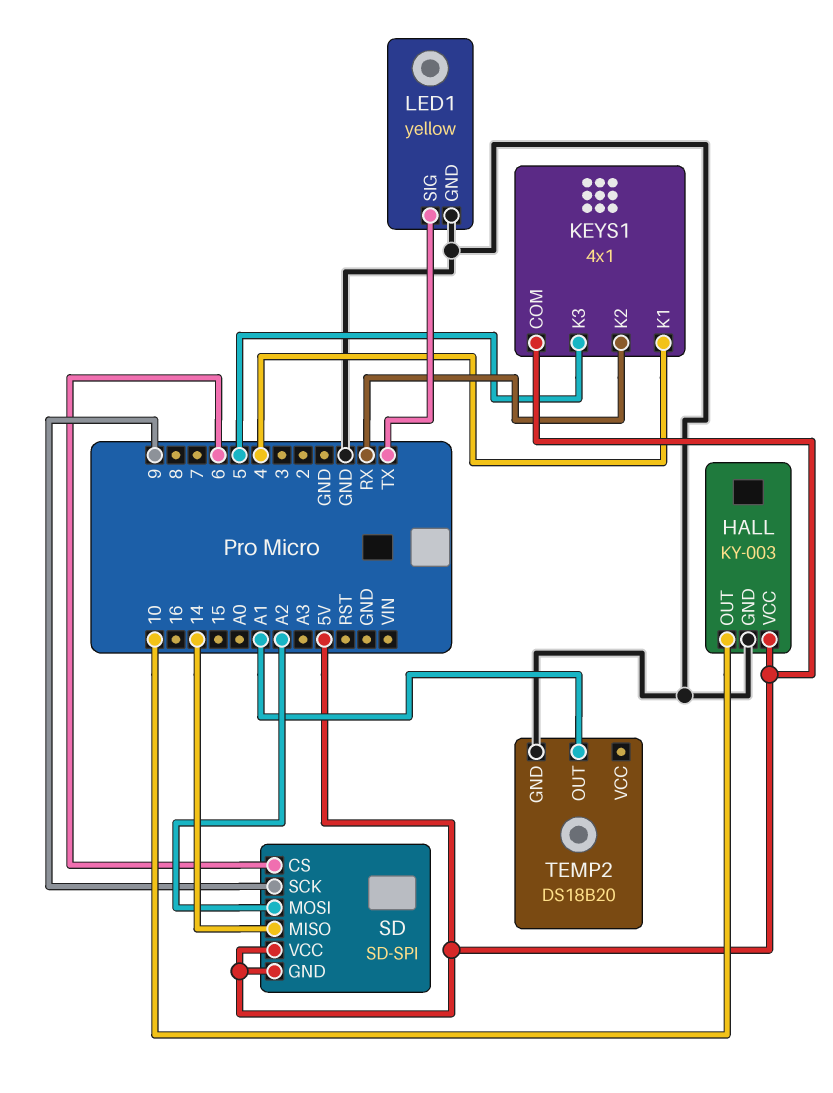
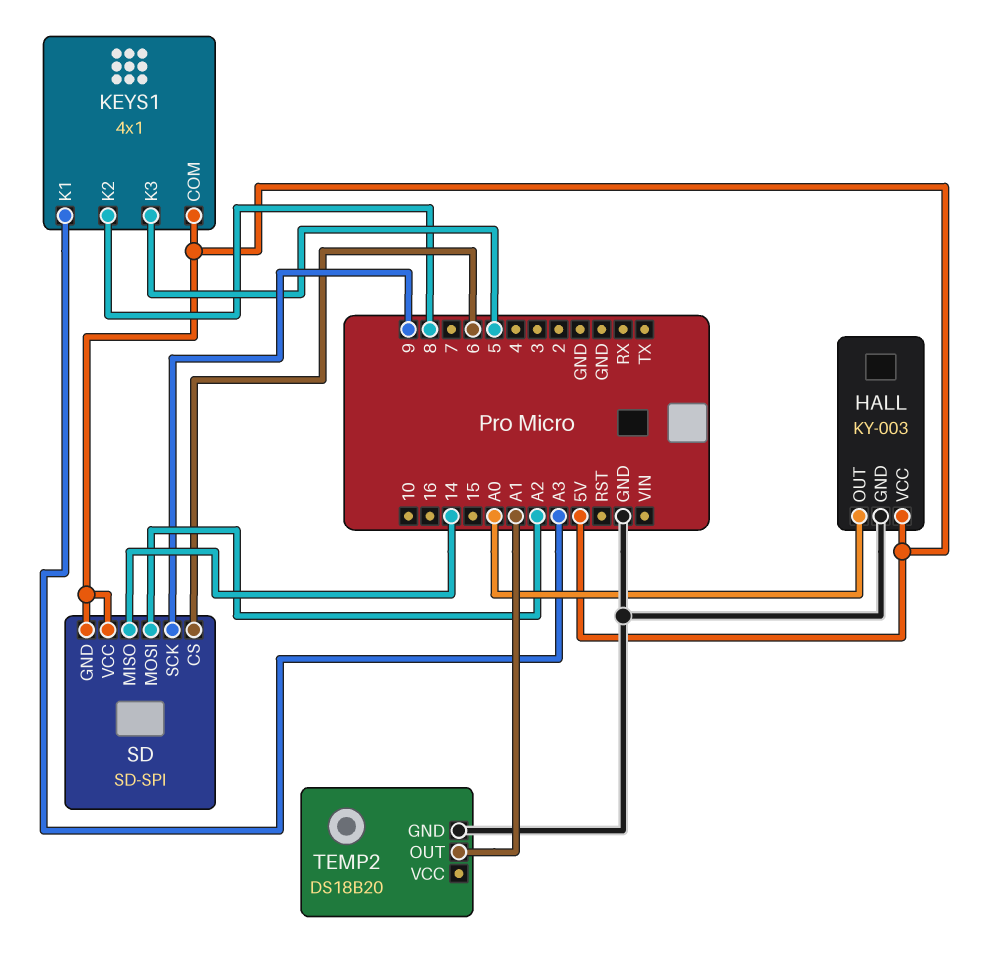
HALL pin OUT: 10 -> A0
KEYS1 pin K1: 4 -> A3
KEYS1 pin K2: RX -> 8
LED1: yellow -> none
LED1 pin GND: GND -> none
LED1 pin SIG: TX -> none

